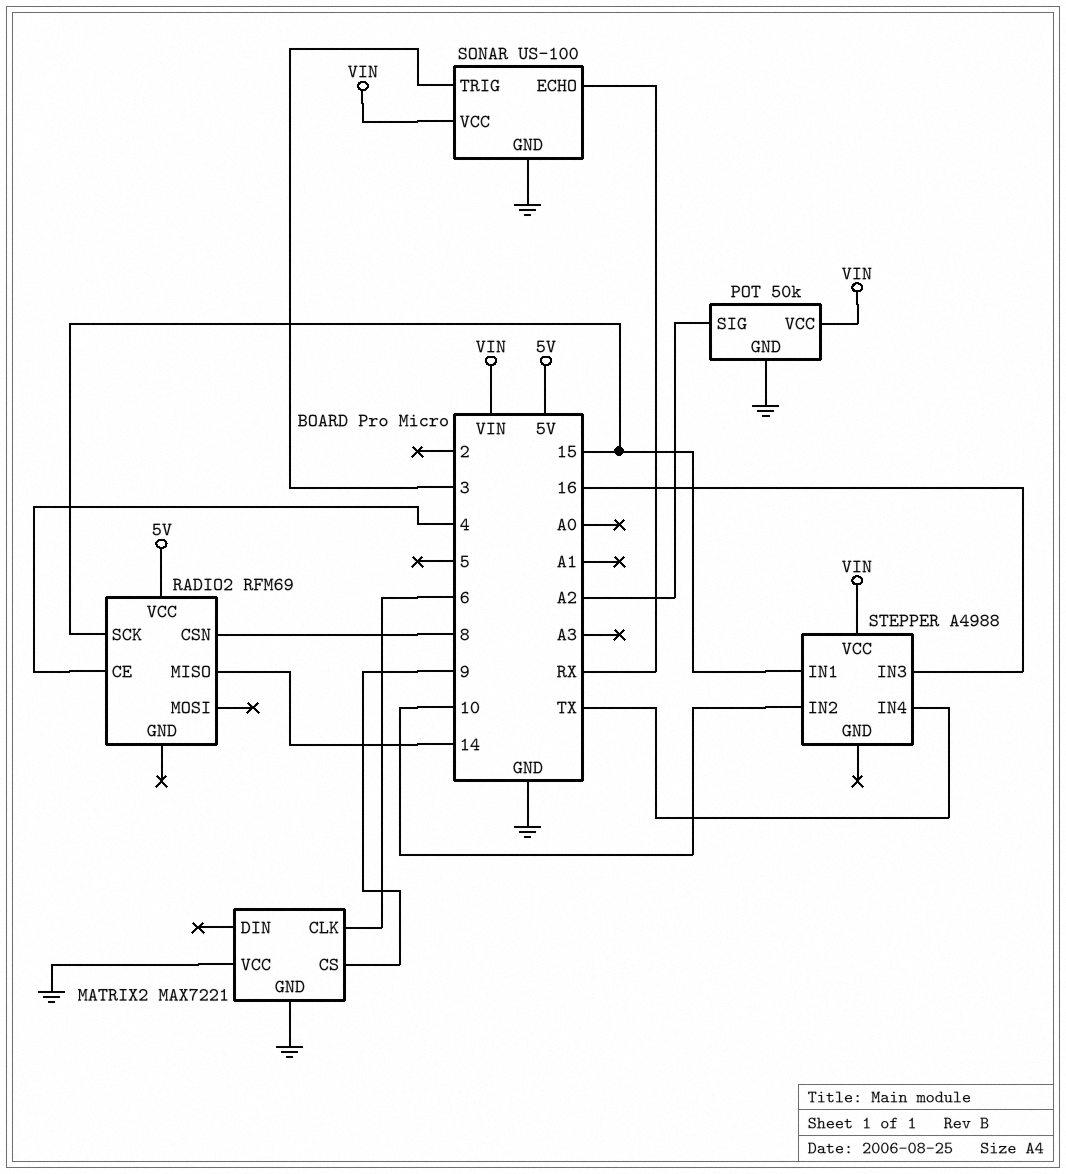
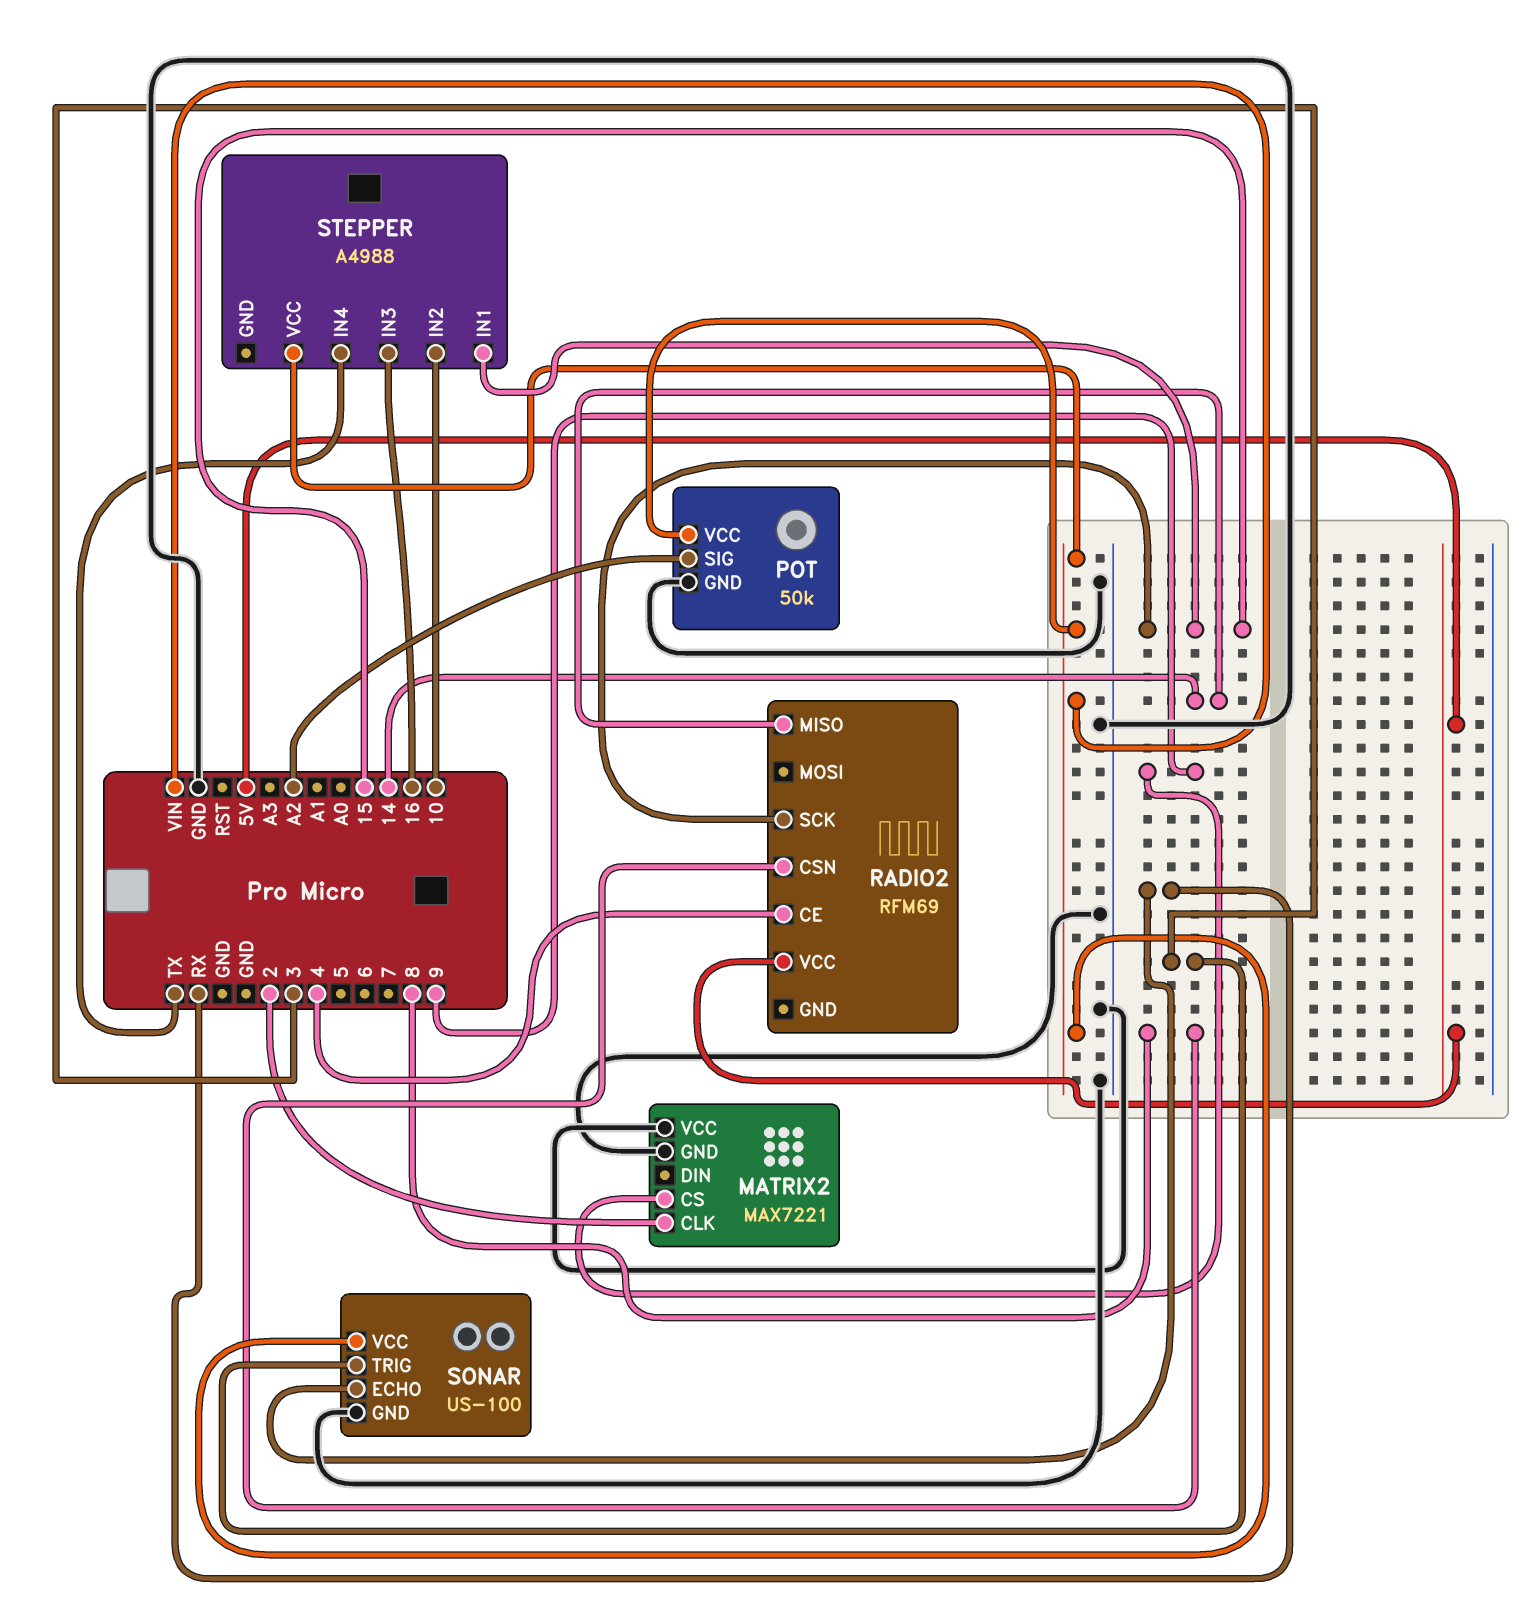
MATRIX2 pin CLK: 6 -> 2

